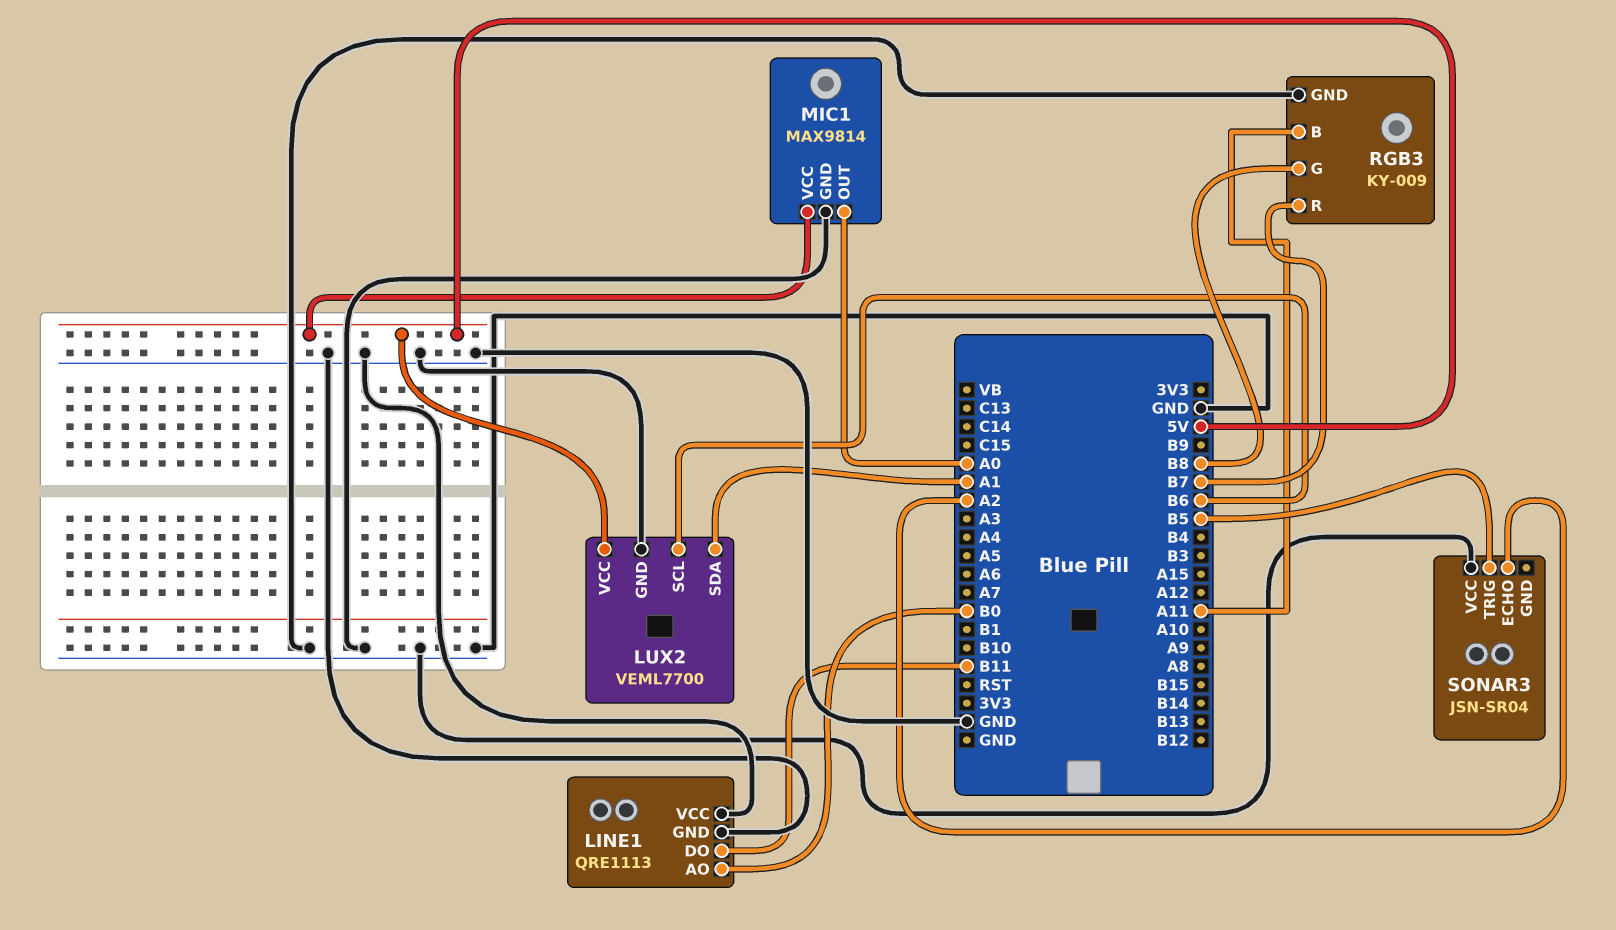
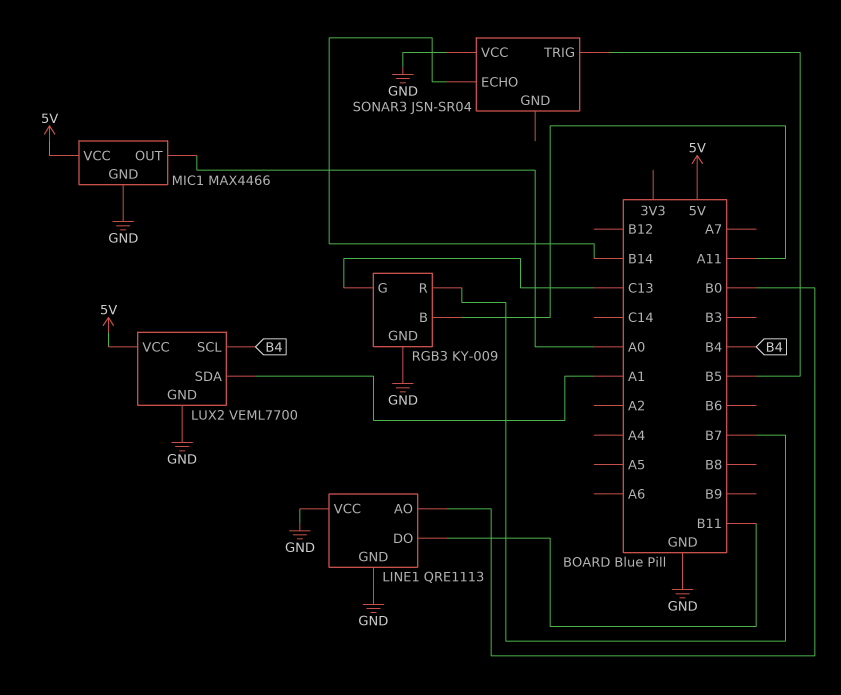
LUX2 pin SCL: B6 -> B4
MIC1: MAX9814 -> MAX4466
RGB3 pin G: B8 -> C13
SONAR3 pin ECHO: A2 -> B14

